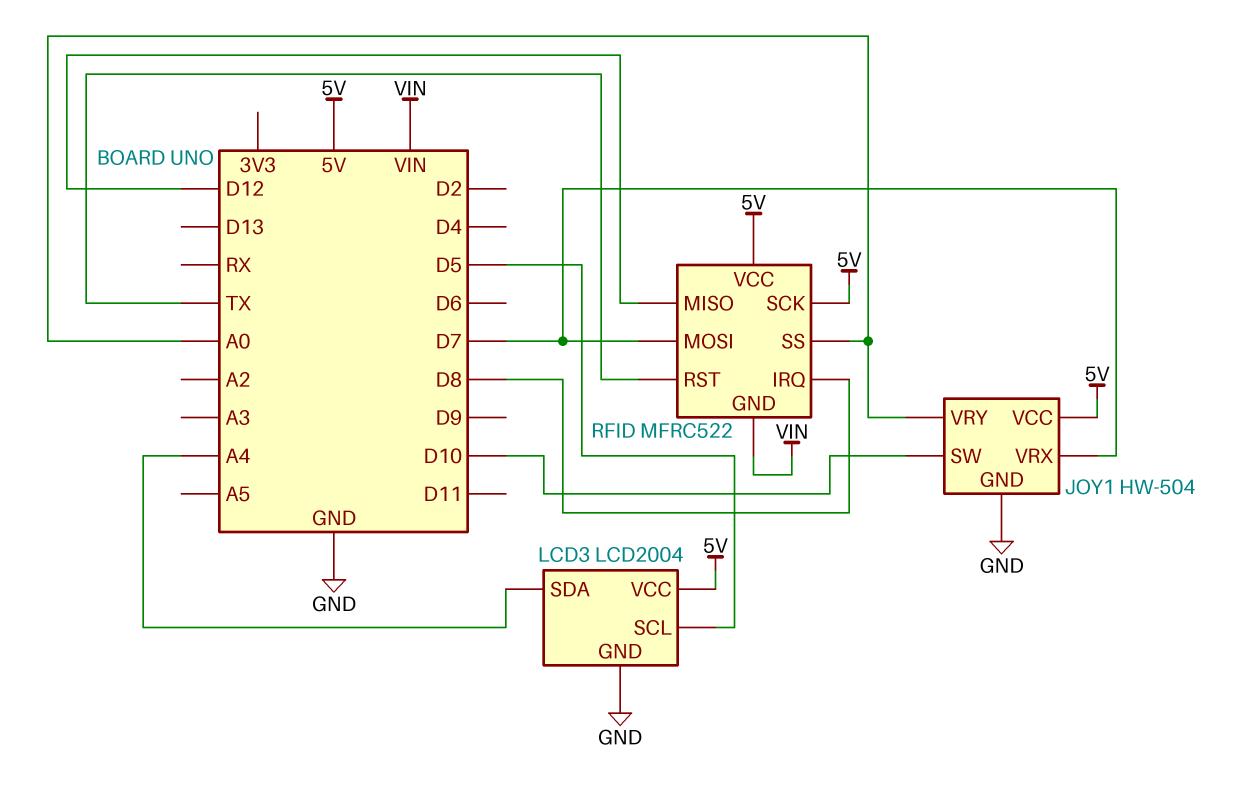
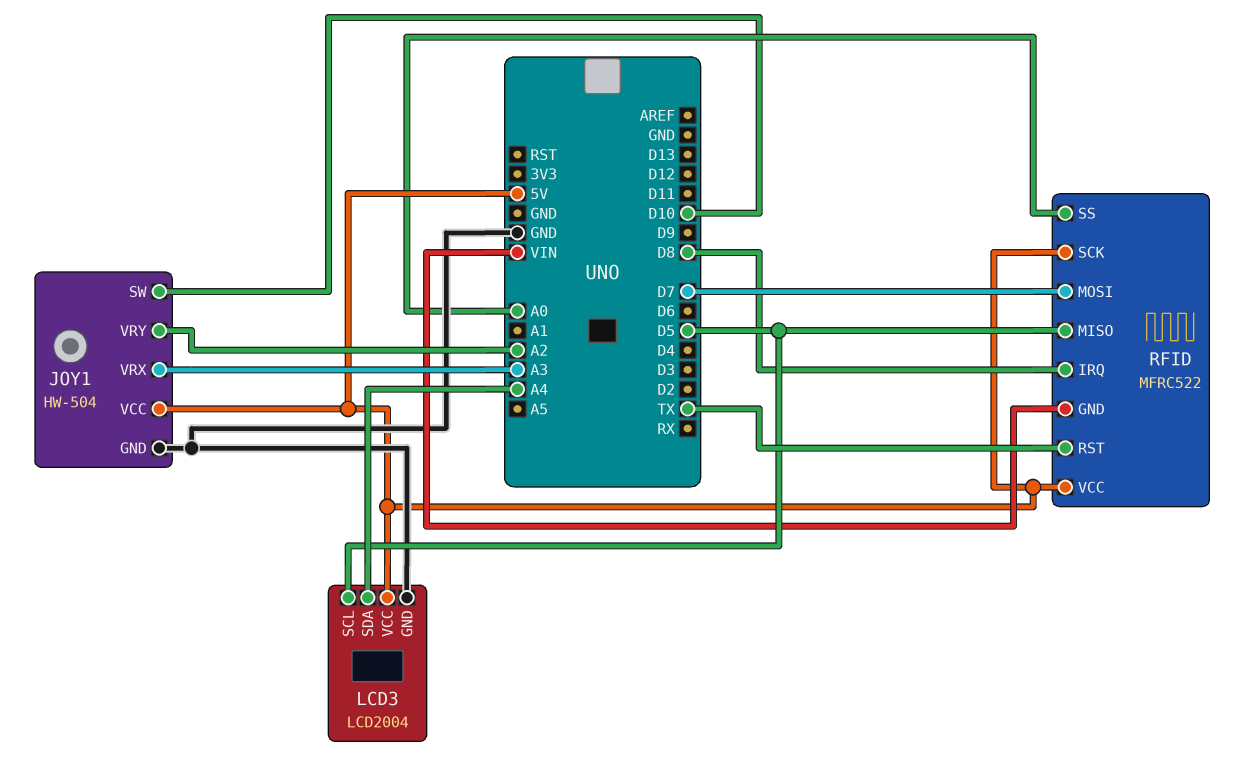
JOY1 pin VRX: D7 -> A3
JOY1 pin VRY: A0 -> A2
RFID pin MISO: D12 -> D5

